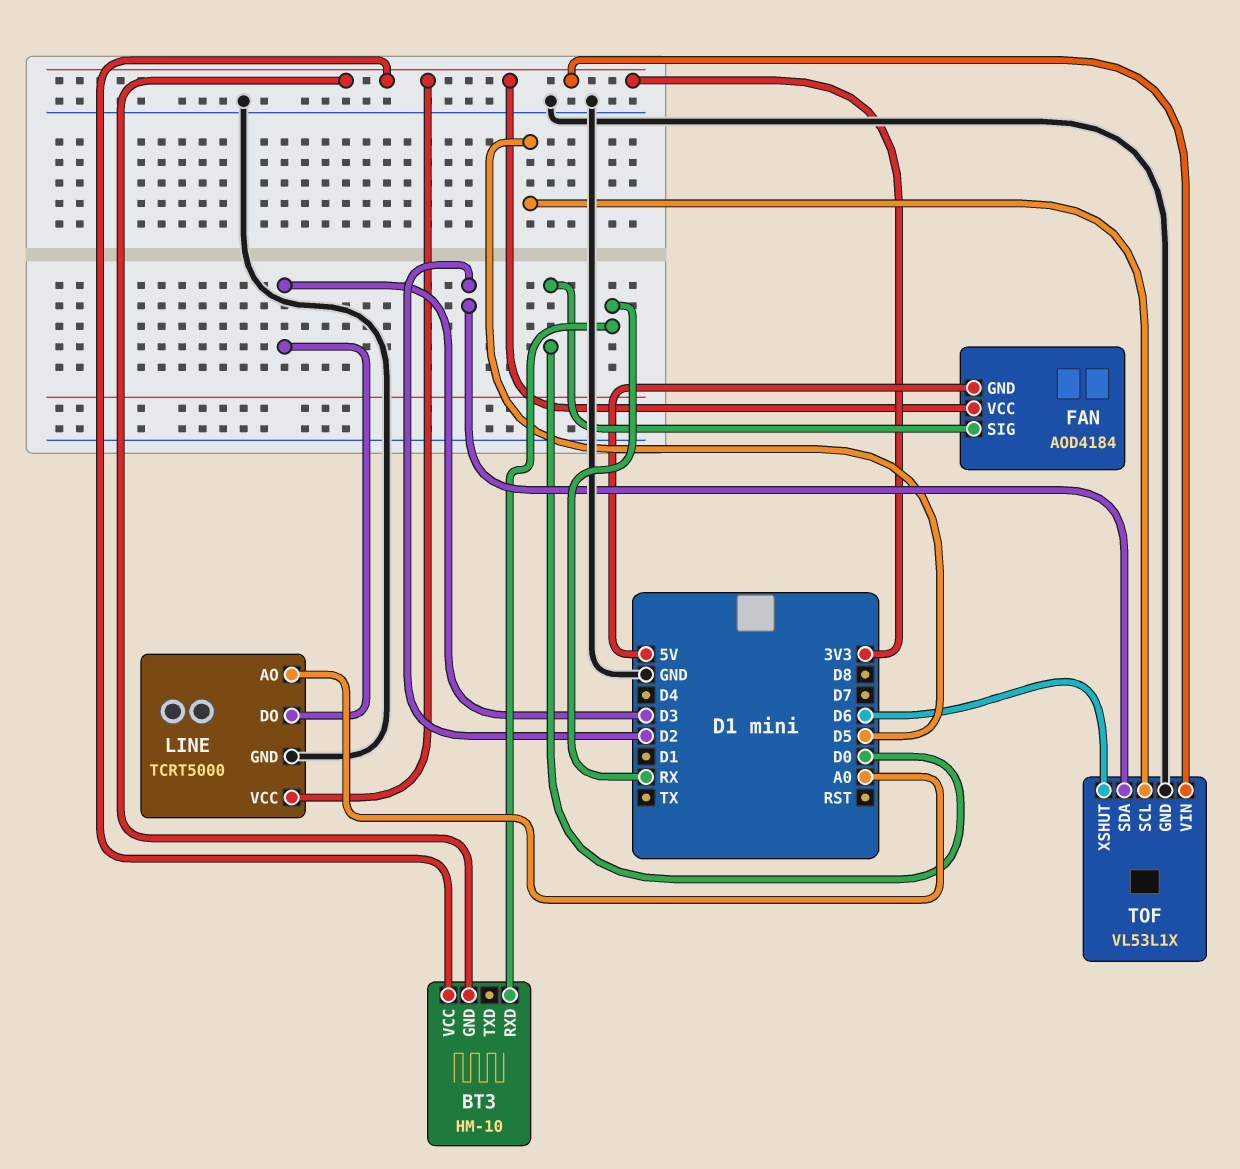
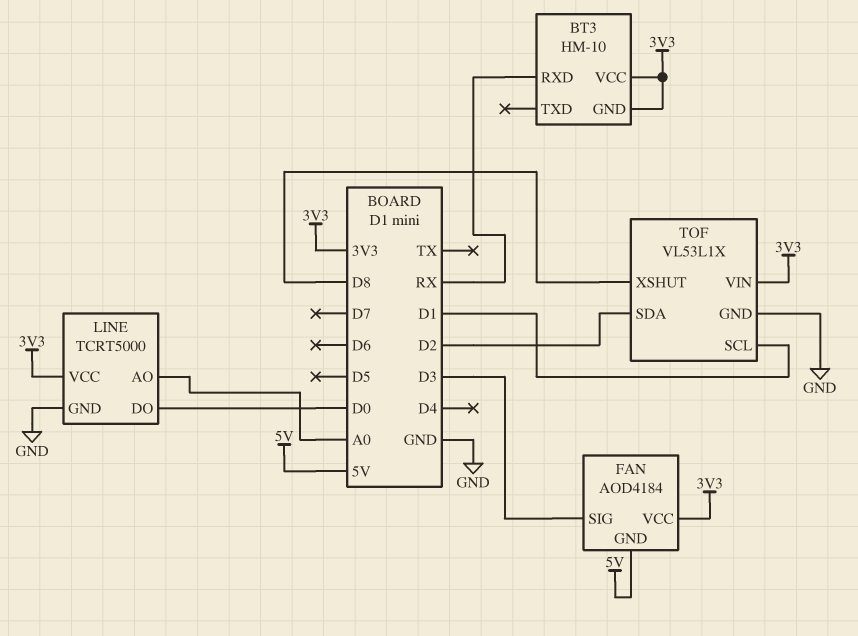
FAN pin SIG: D0 -> D3
LINE pin DO: D3 -> D0
TOF pin SCL: D5 -> D1
TOF pin XSHUT: D6 -> D8

